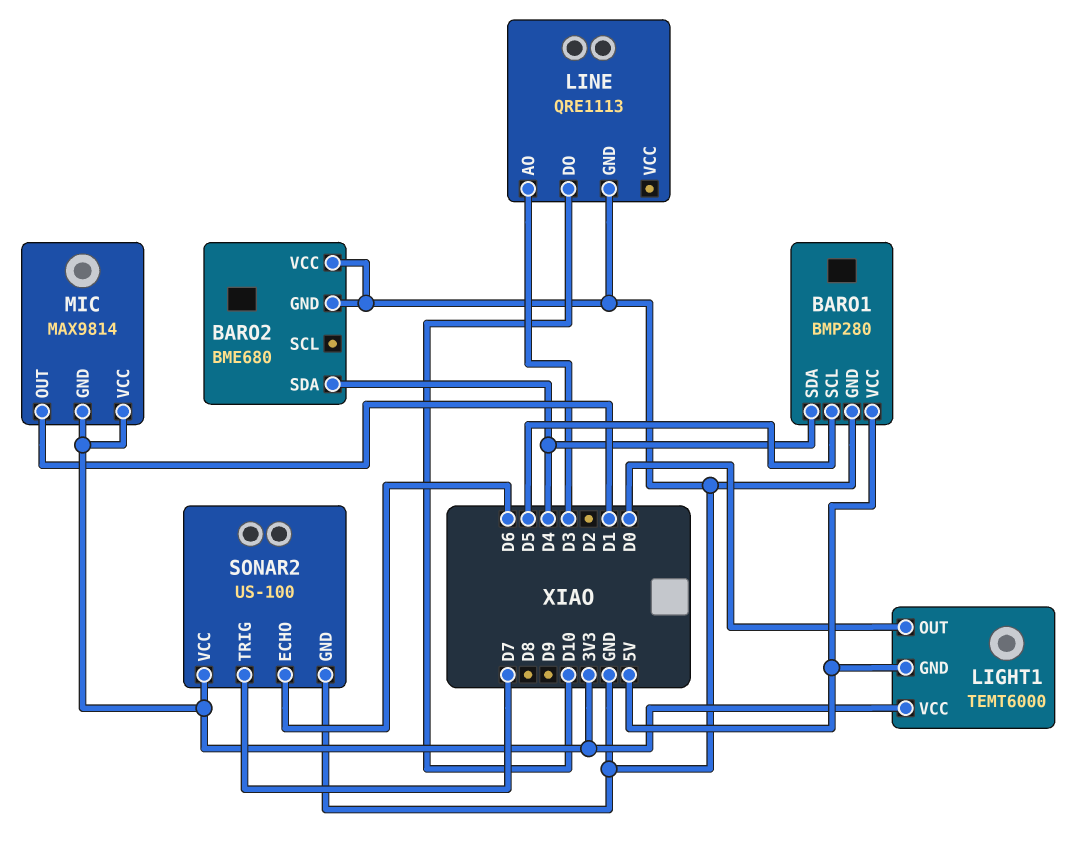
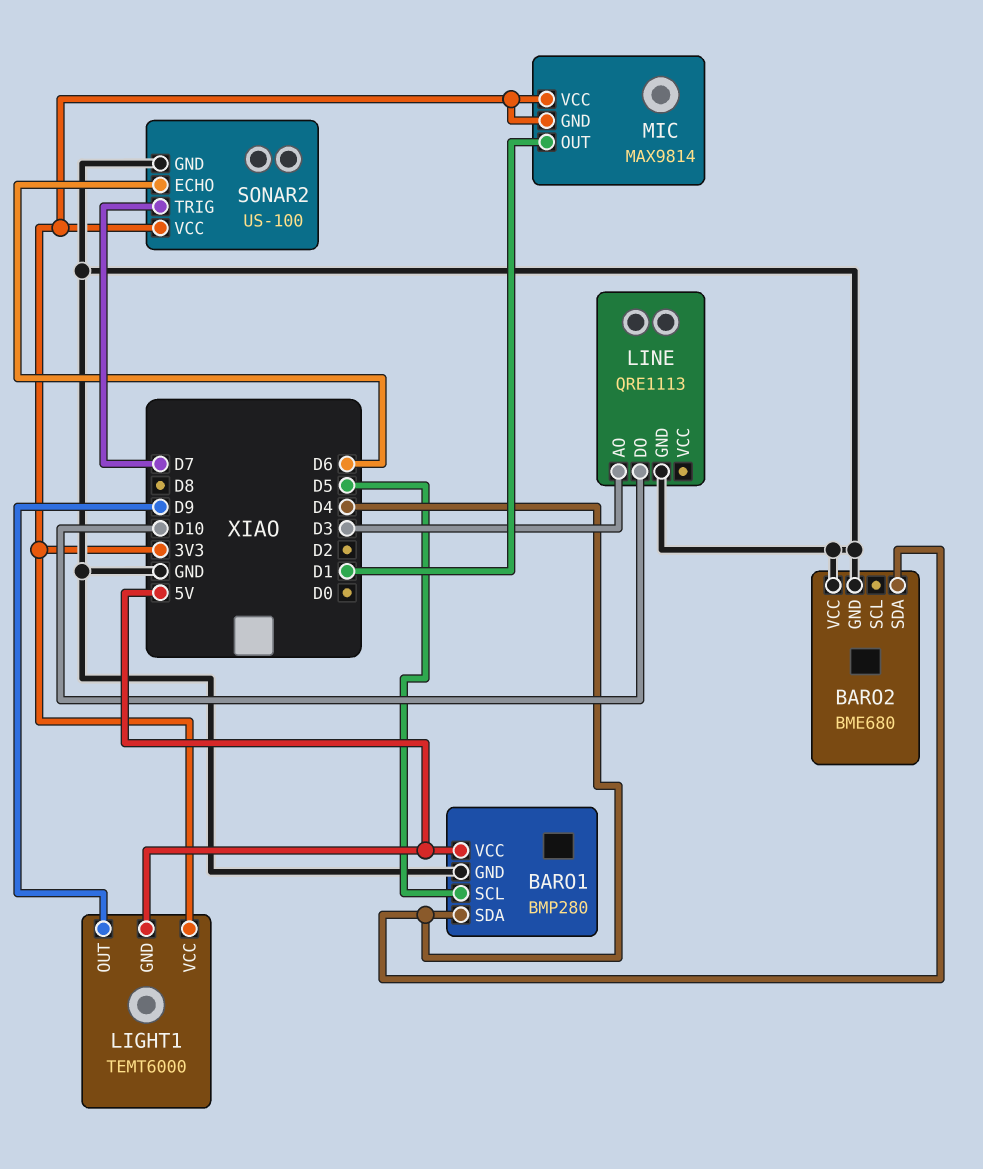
LIGHT1 pin OUT: D0 -> D9

